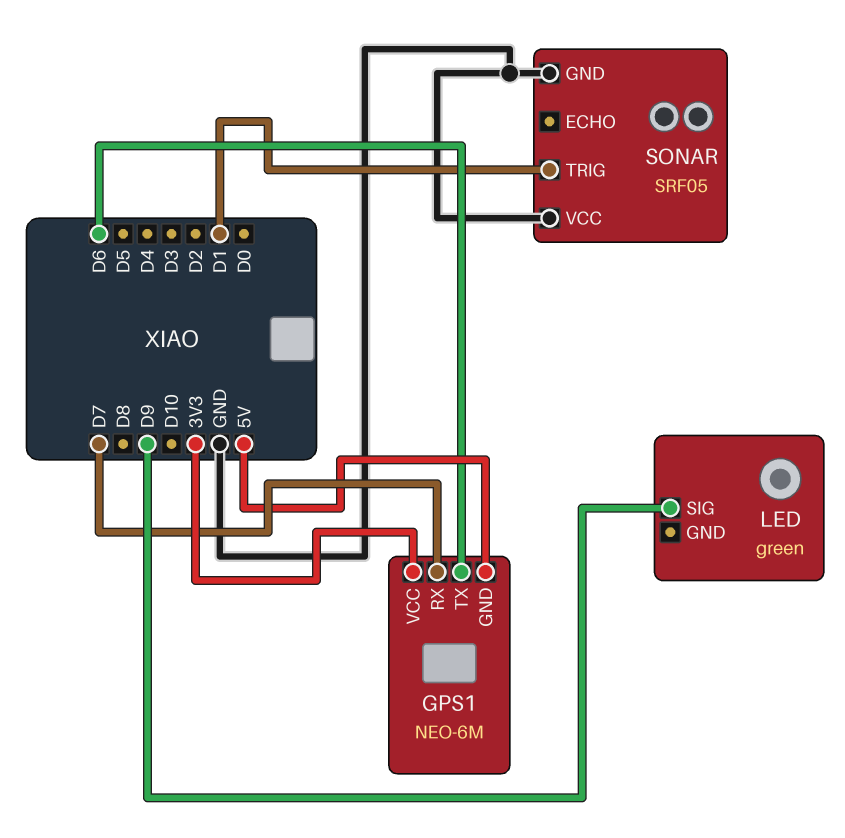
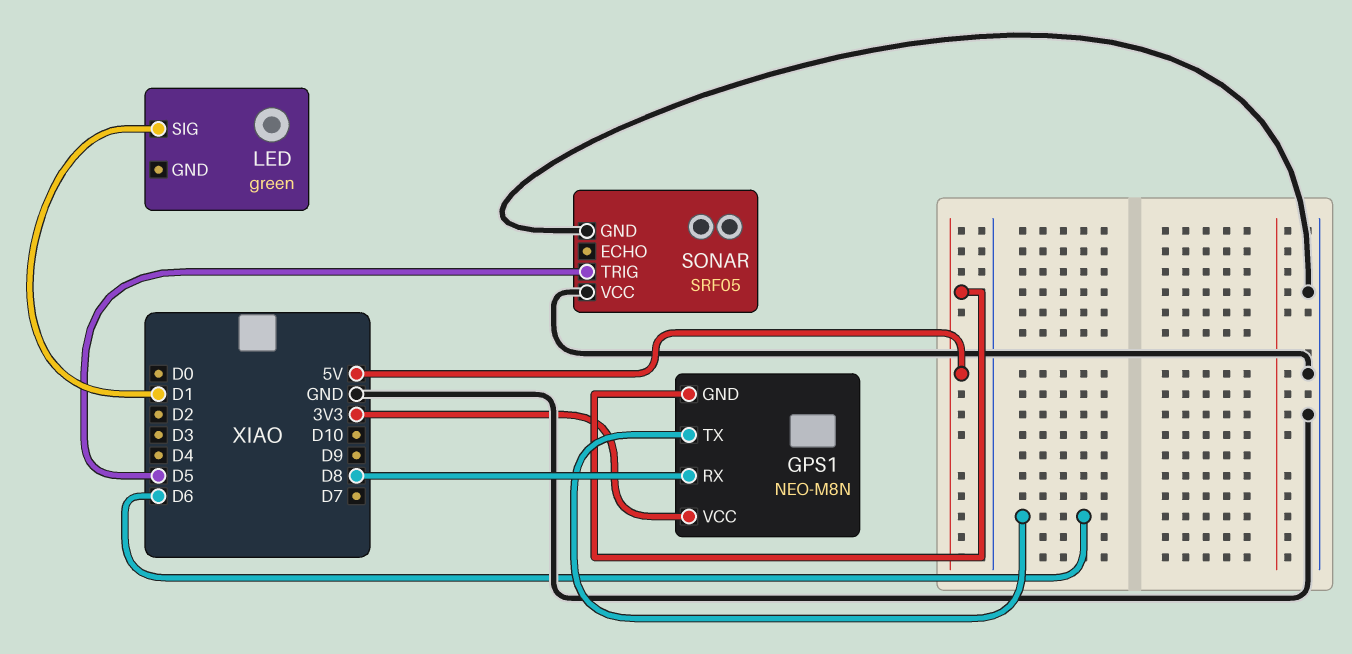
GPS1: NEO-6M -> NEO-M8N
GPS1 pin RX: D7 -> D8
LED pin SIG: D9 -> D1
SONAR pin TRIG: D1 -> D5

